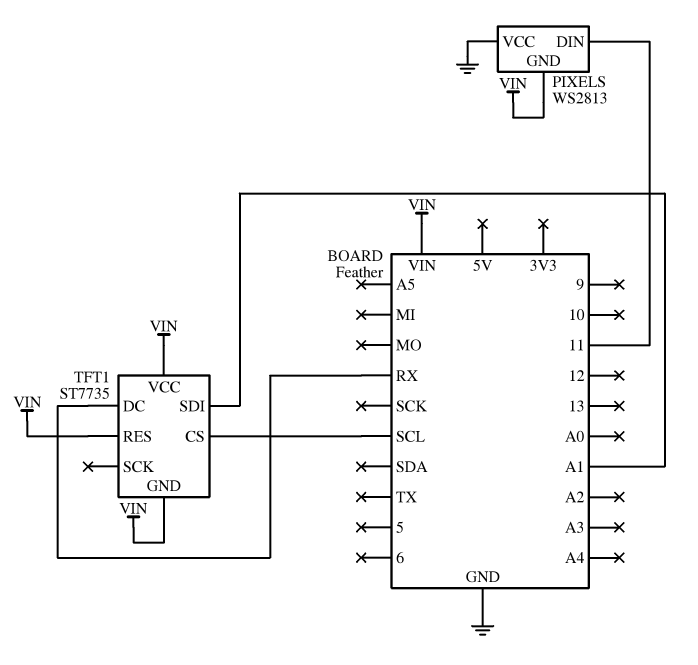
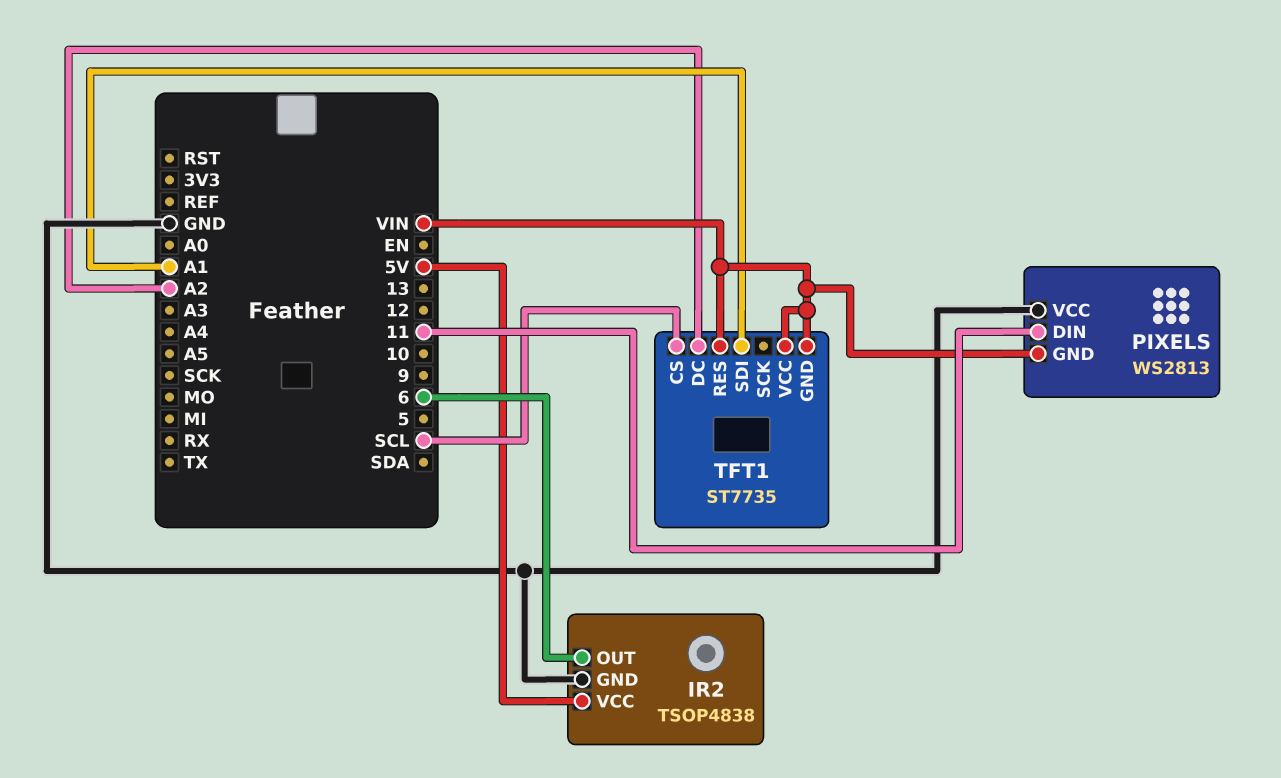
IR2: none -> TSOP4838
IR2 pin GND: none -> GND
IR2 pin OUT: none -> 6
IR2 pin VCC: none -> 5V
TFT1 pin DC: RX -> A2

